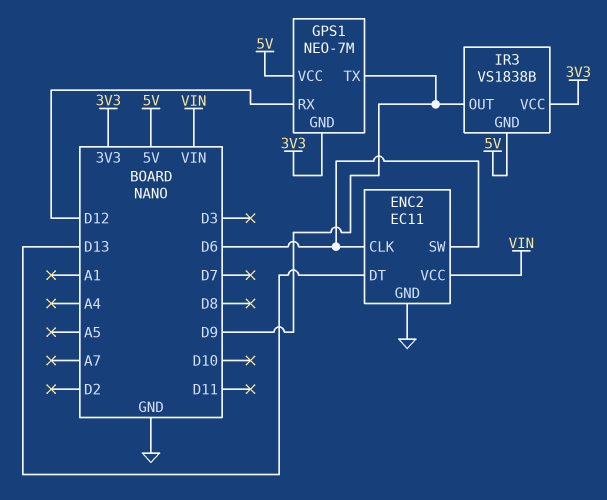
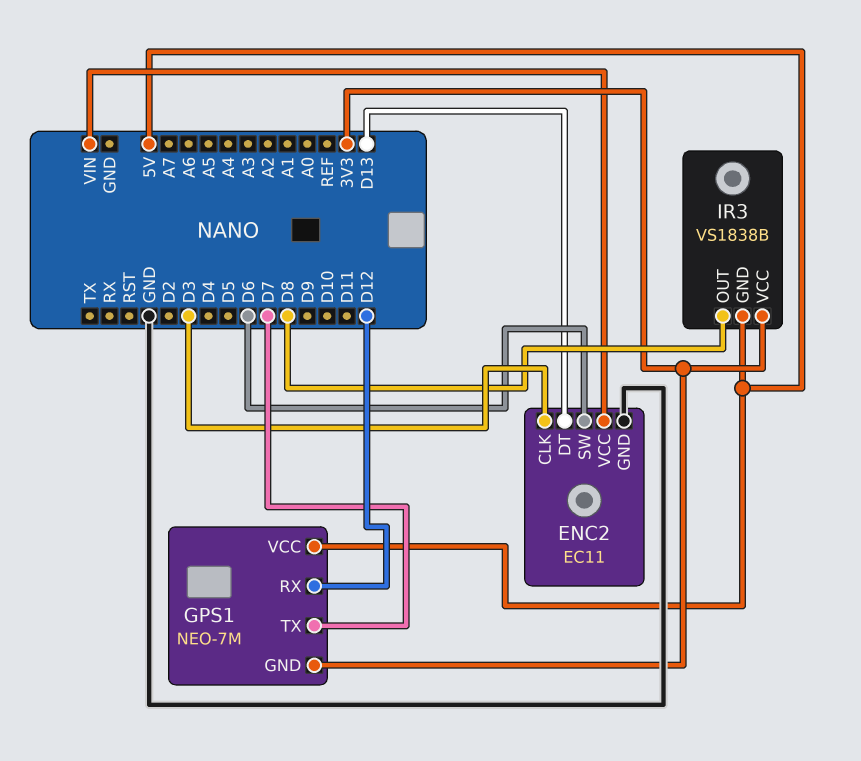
ENC2 pin CLK: D6 -> D3
GPS1 pin TX: D9 -> D7
IR3 pin OUT: D9 -> D8

